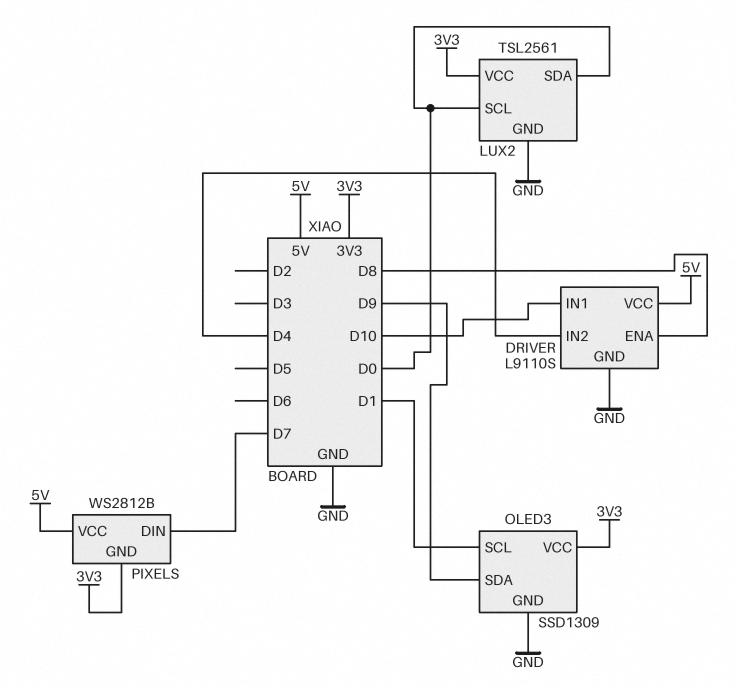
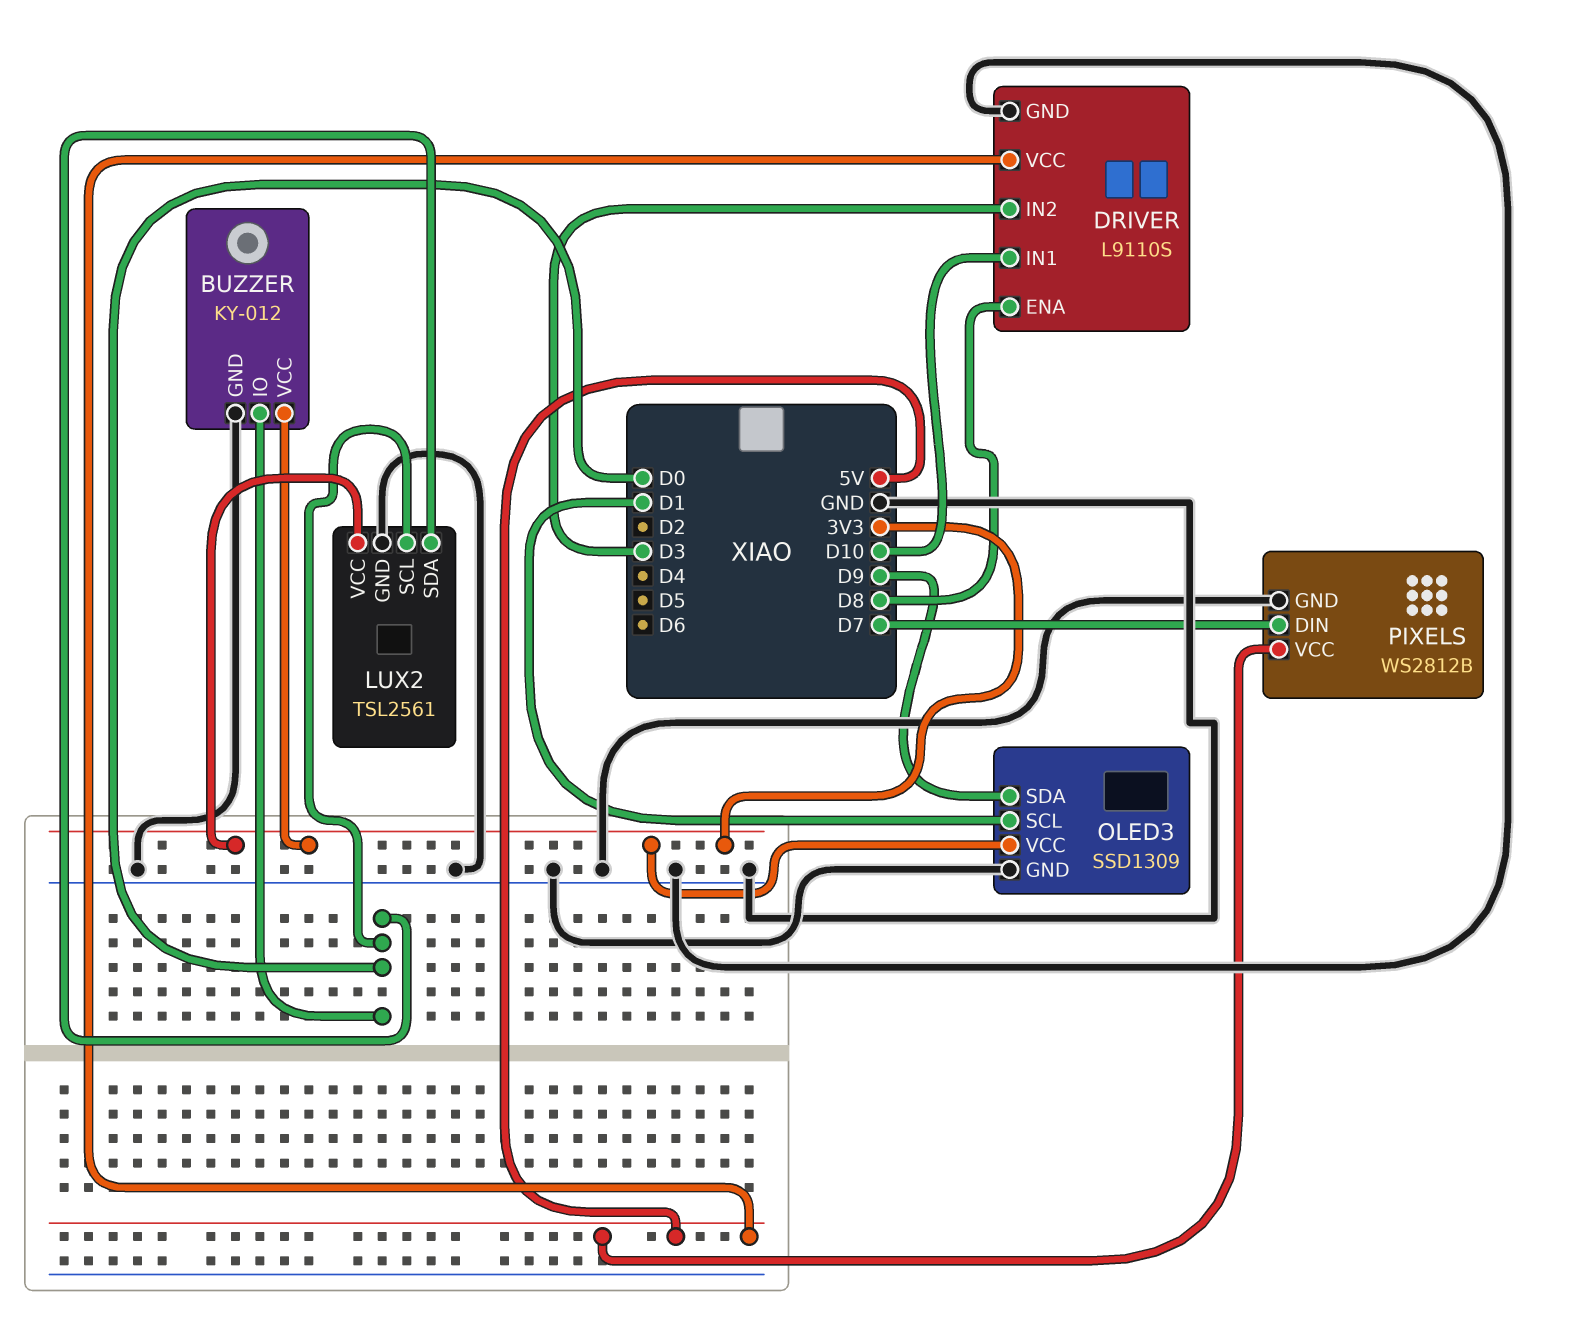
BUZZER: none -> KY-012
BUZZER pin GND: none -> GND
BUZZER pin IO: none -> D0
BUZZER pin VCC: none -> 3V3
DRIVER pin IN2: D4 -> D3
PIXELS pin GND: 3V3 -> GND

